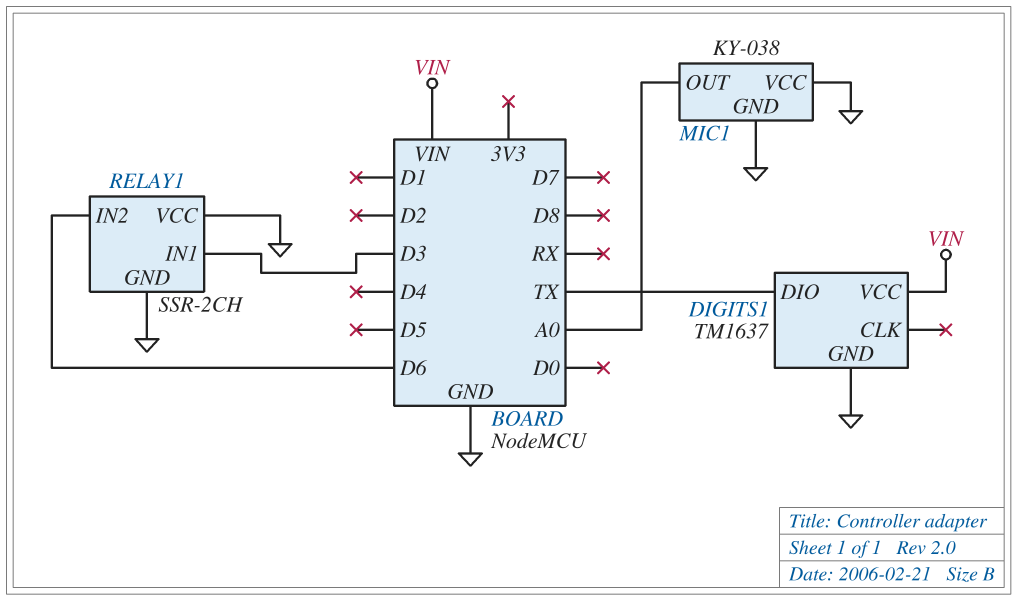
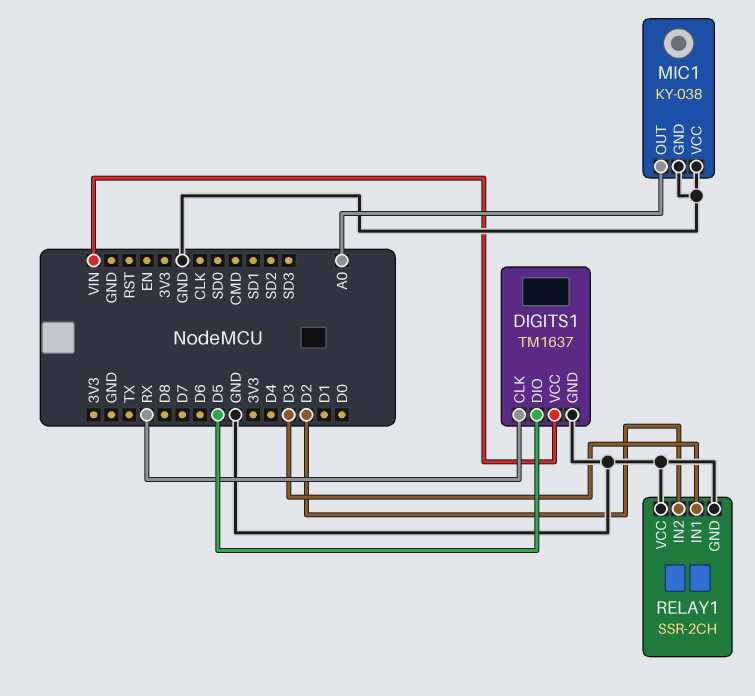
DIGITS1 pin CLK: none -> RX
DIGITS1 pin DIO: TX -> D5
RELAY1 pin IN2: D6 -> D2

